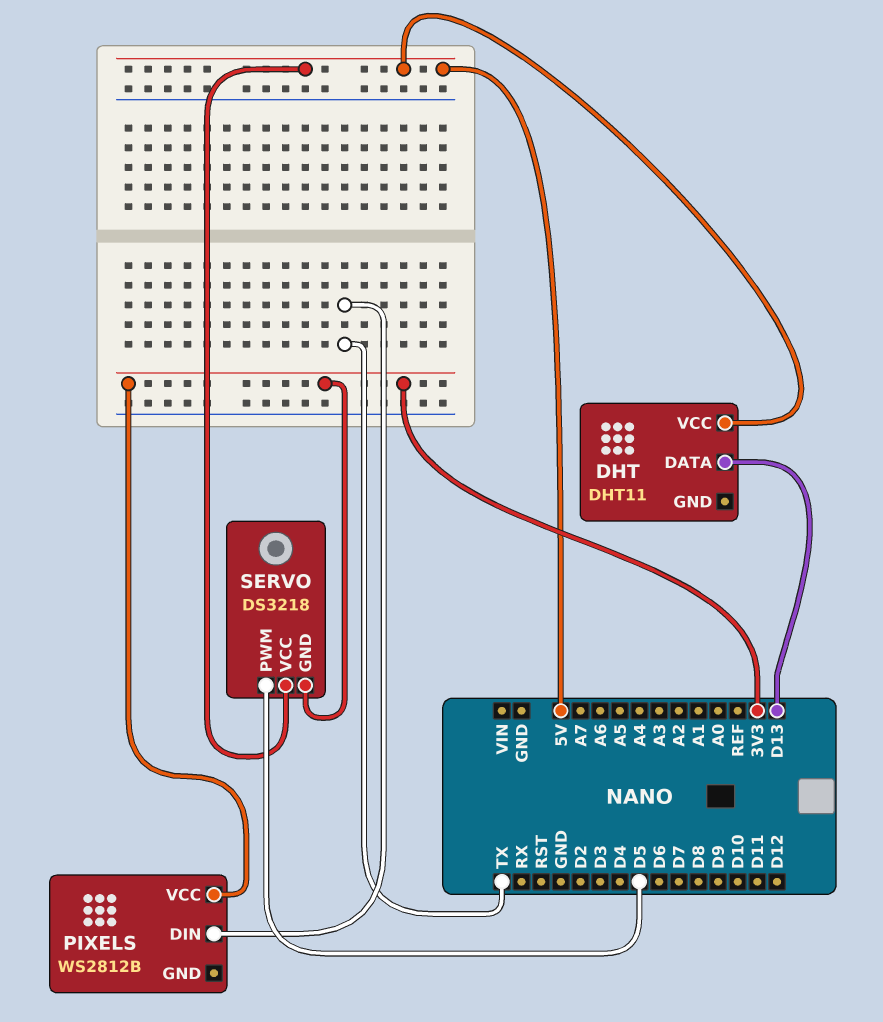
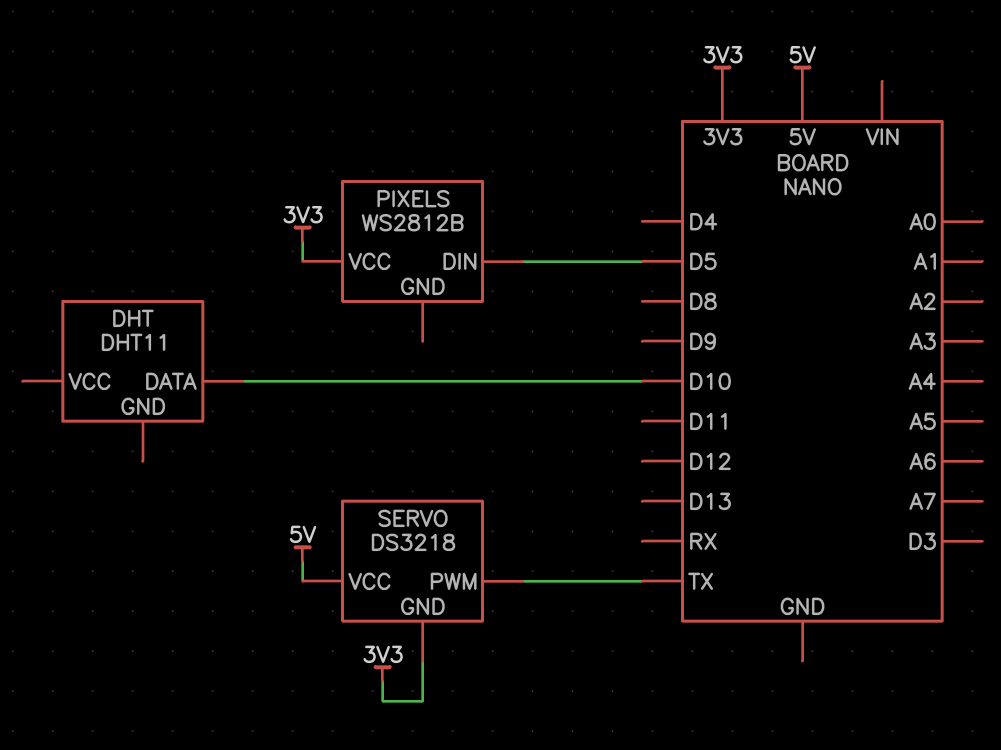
DHT pin DATA: D13 -> D10
DHT pin VCC: 5V -> none
PIXELS pin DIN: TX -> D5
SERVO pin PWM: D5 -> TX

